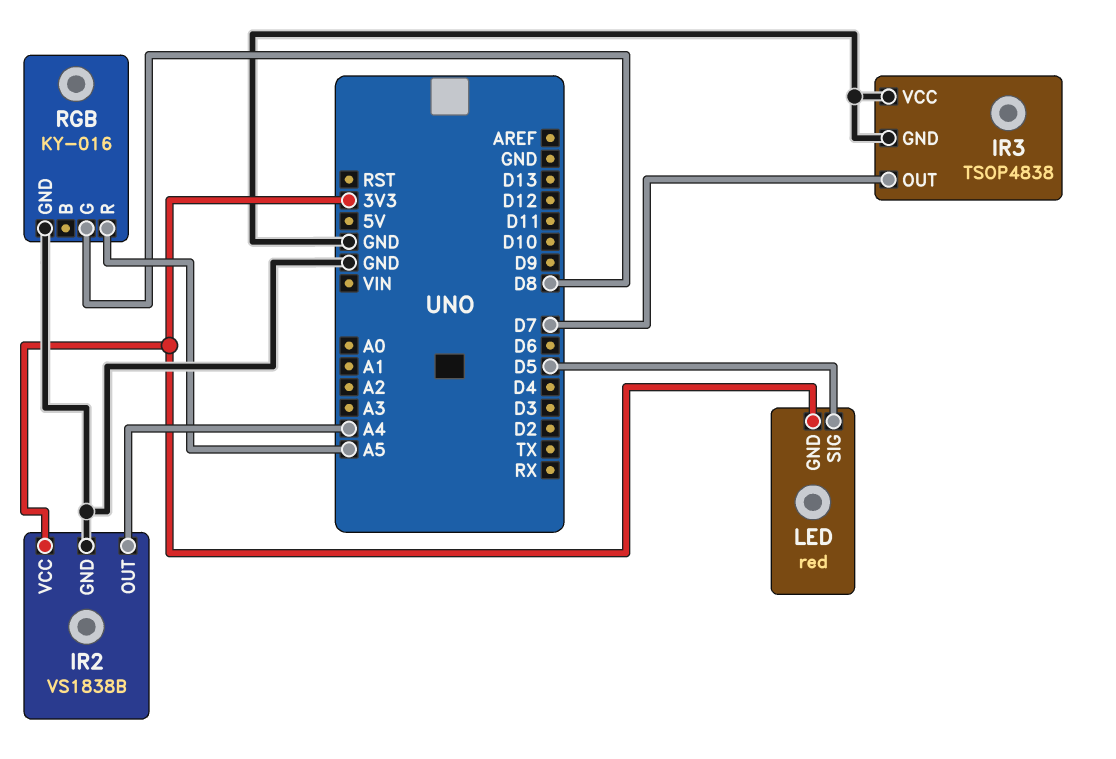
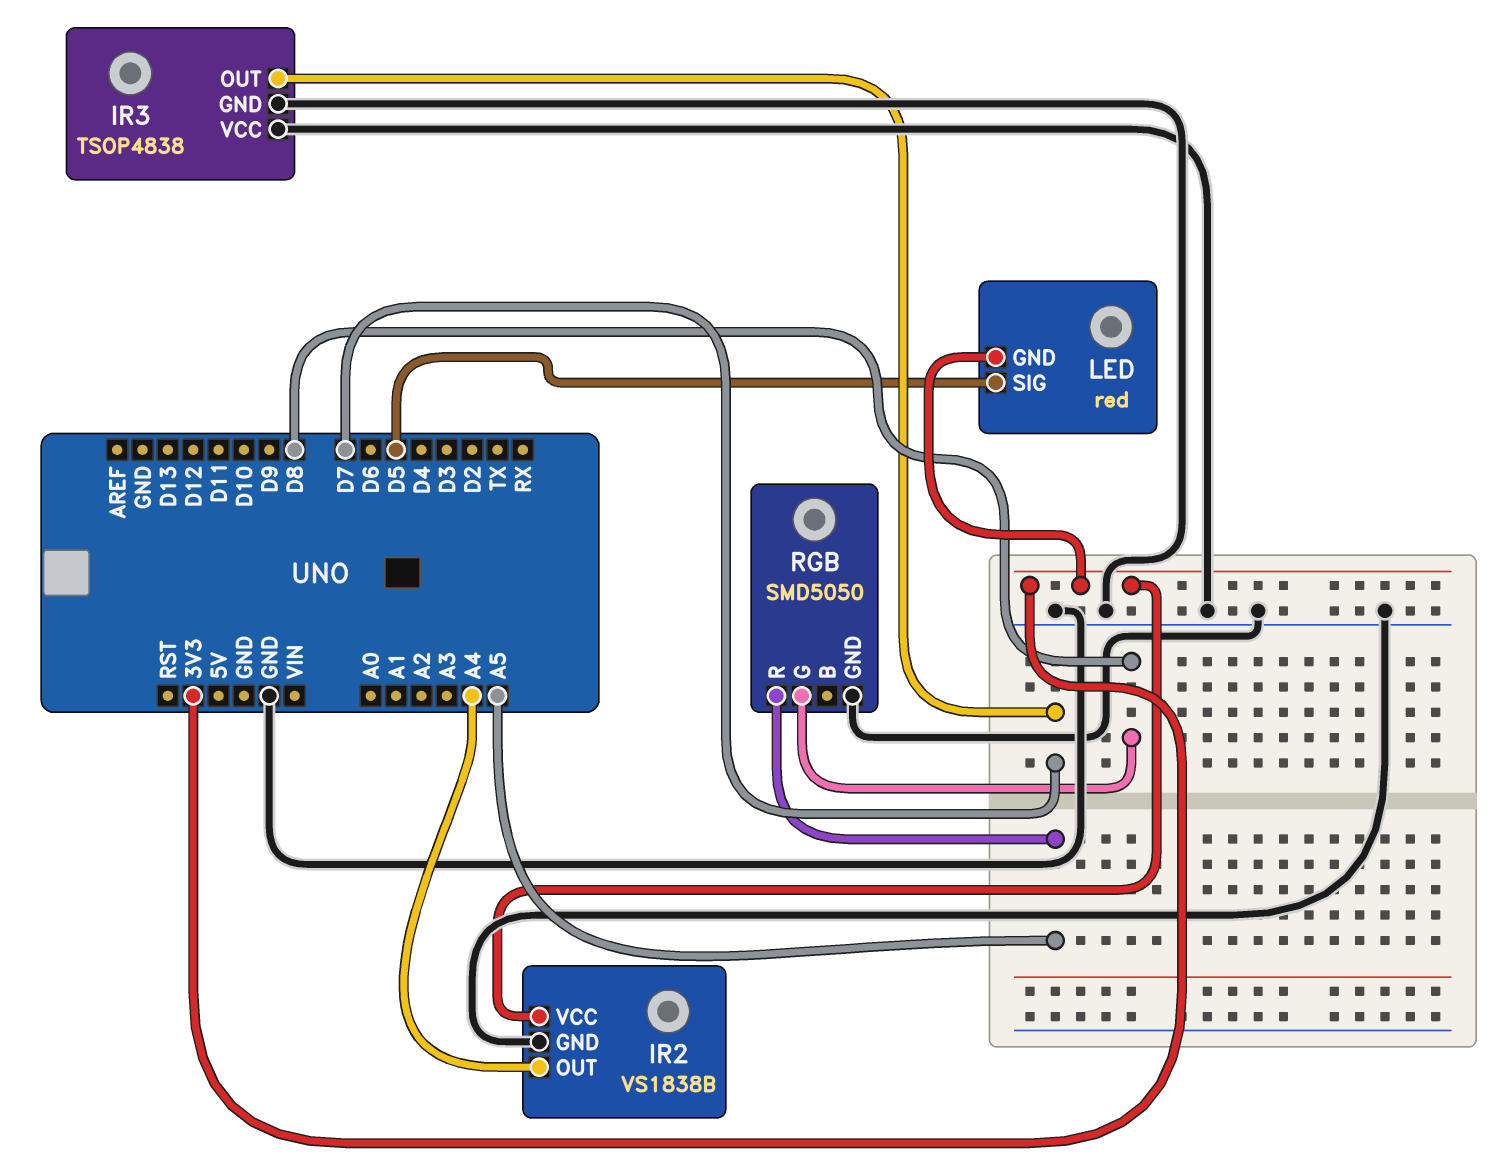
RGB: KY-016 -> SMD5050

